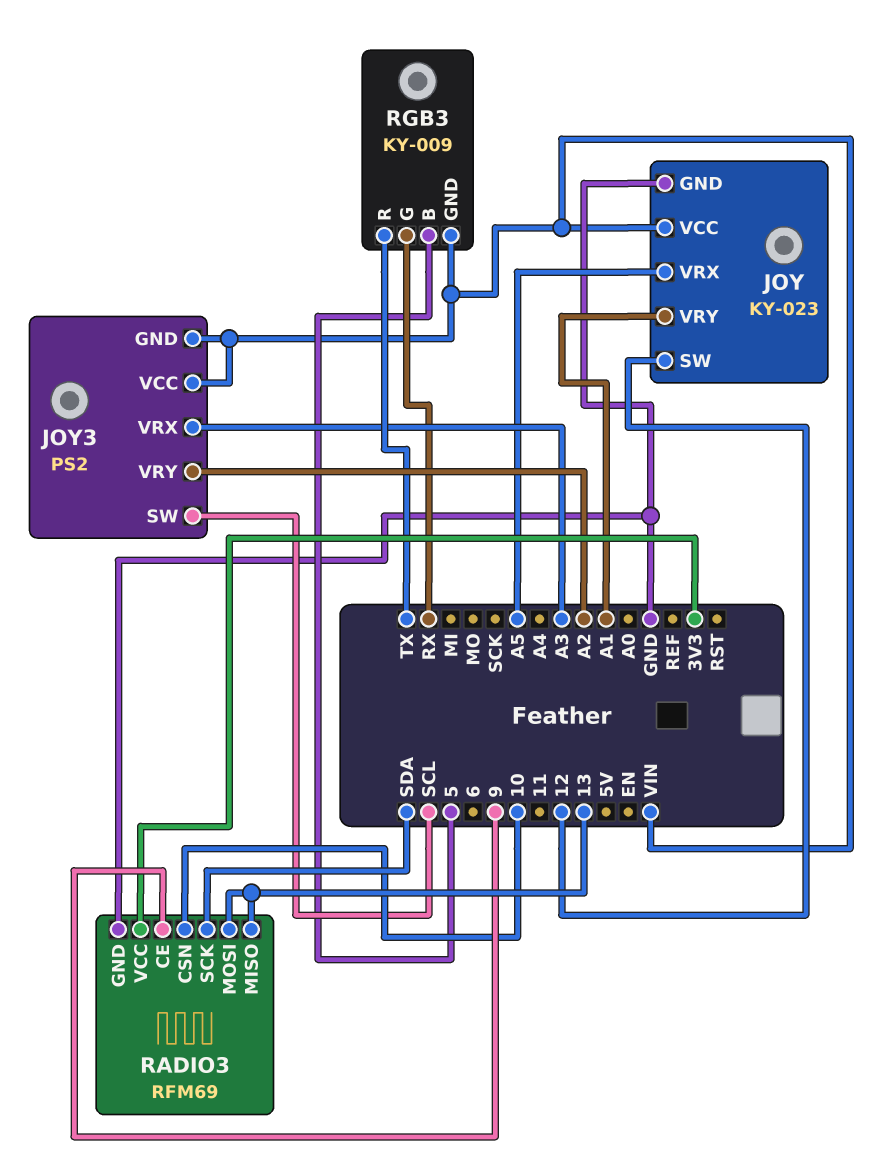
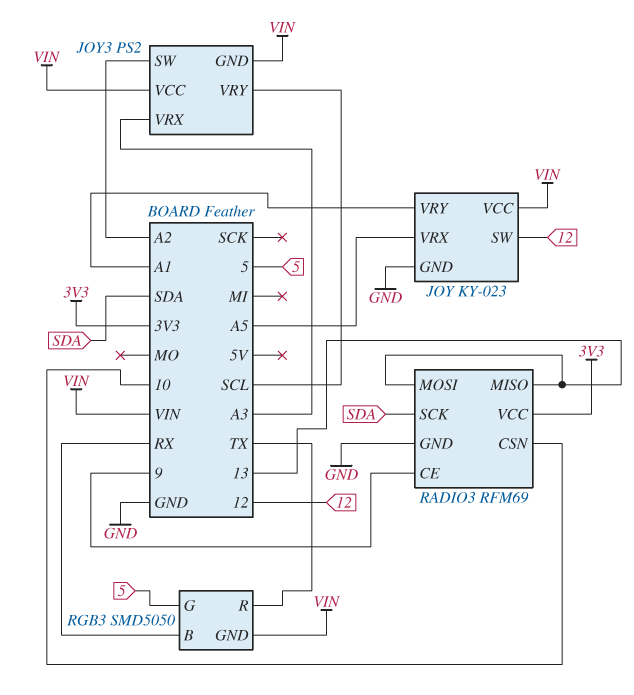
JOY3 pin SW: SCL -> A2
JOY3 pin VRY: A2 -> SCL
RGB3: KY-009 -> SMD5050
RGB3 pin B: 5 -> RX
RGB3 pin G: RX -> 5

